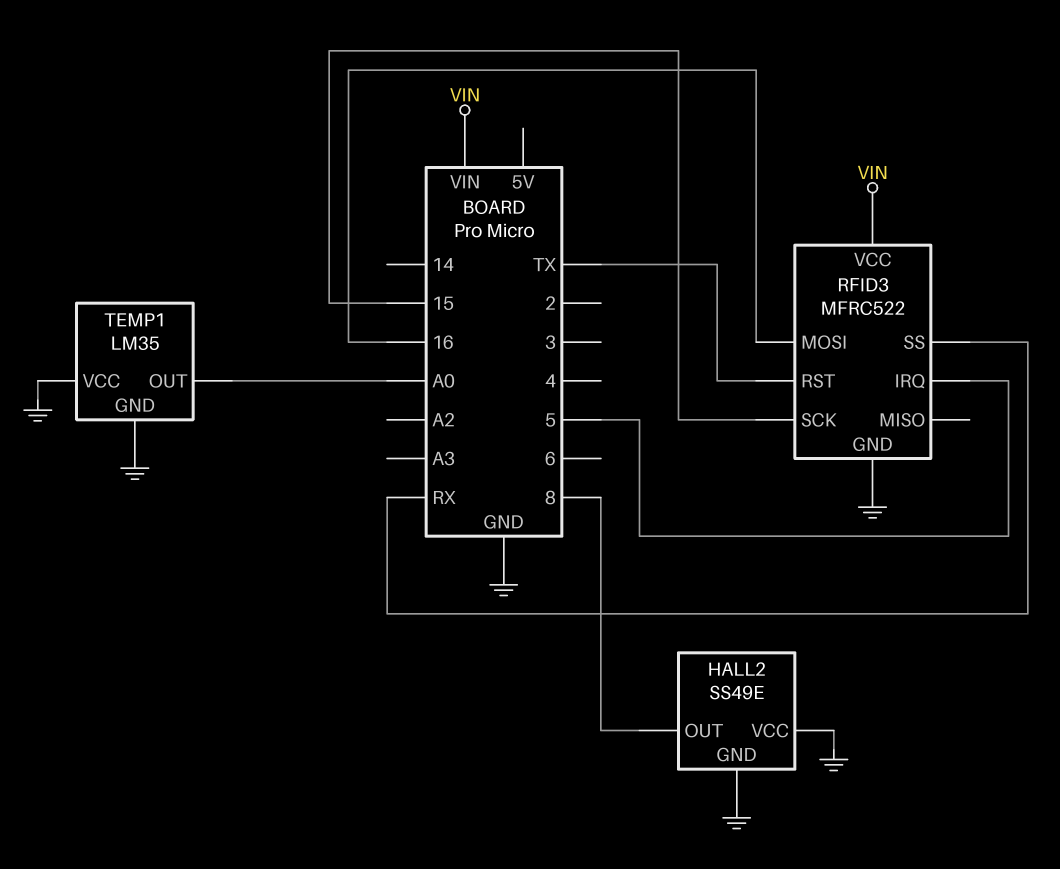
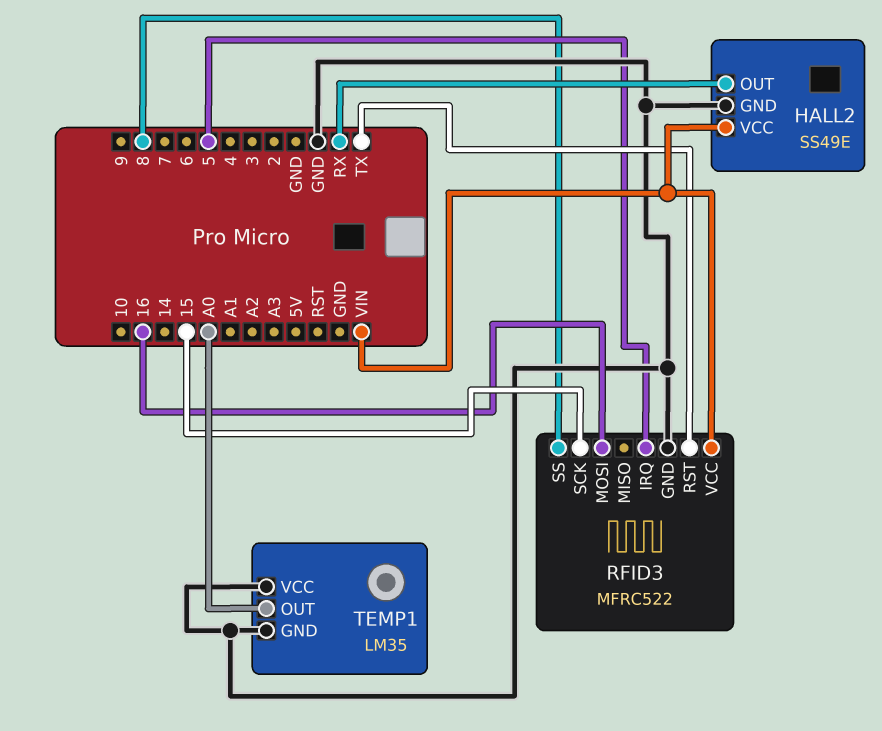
HALL2 pin OUT: 8 -> RX
HALL2 pin VCC: GND -> VIN
RFID3 pin SS: RX -> 8

